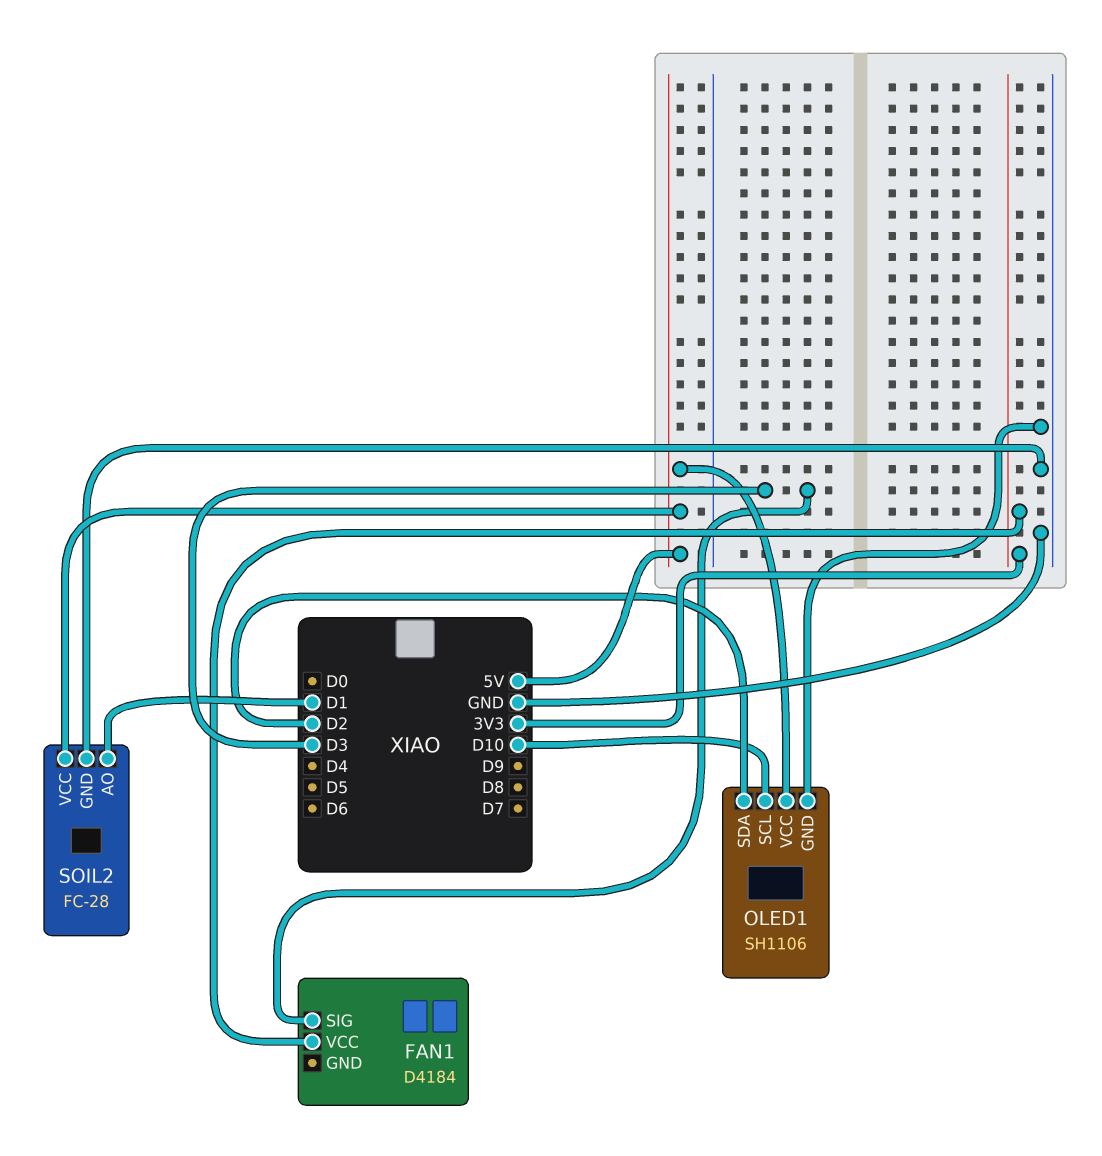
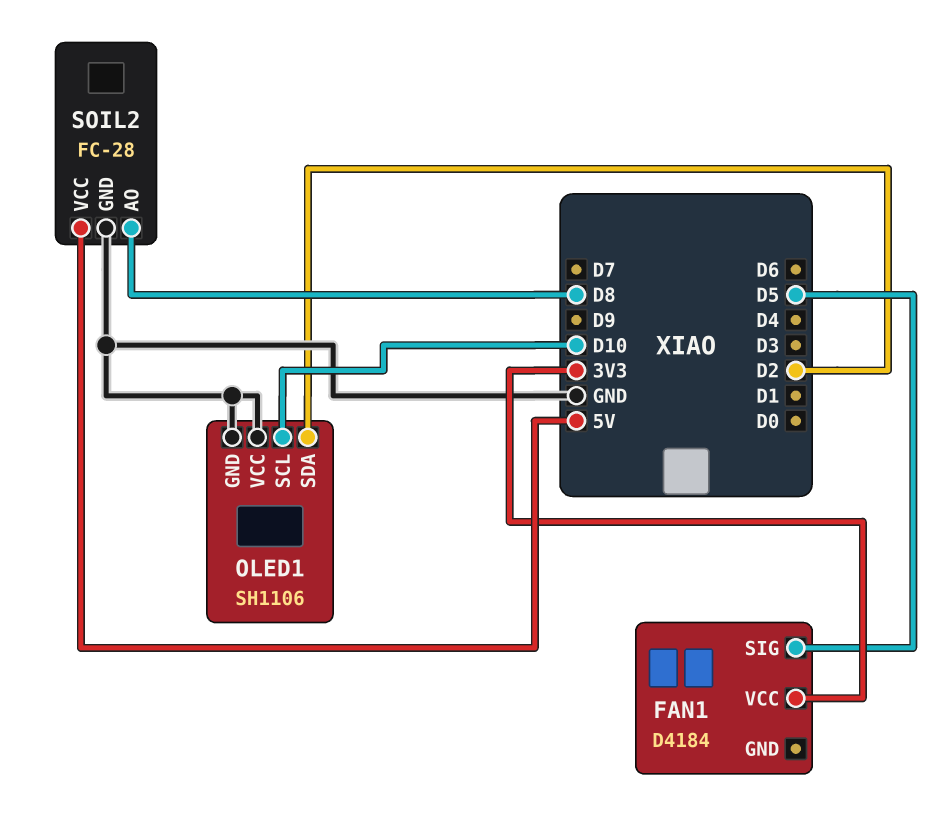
FAN1 pin SIG: D3 -> D5
OLED1 pin VCC: 5V -> GND
SOIL2 pin AO: D1 -> D8

